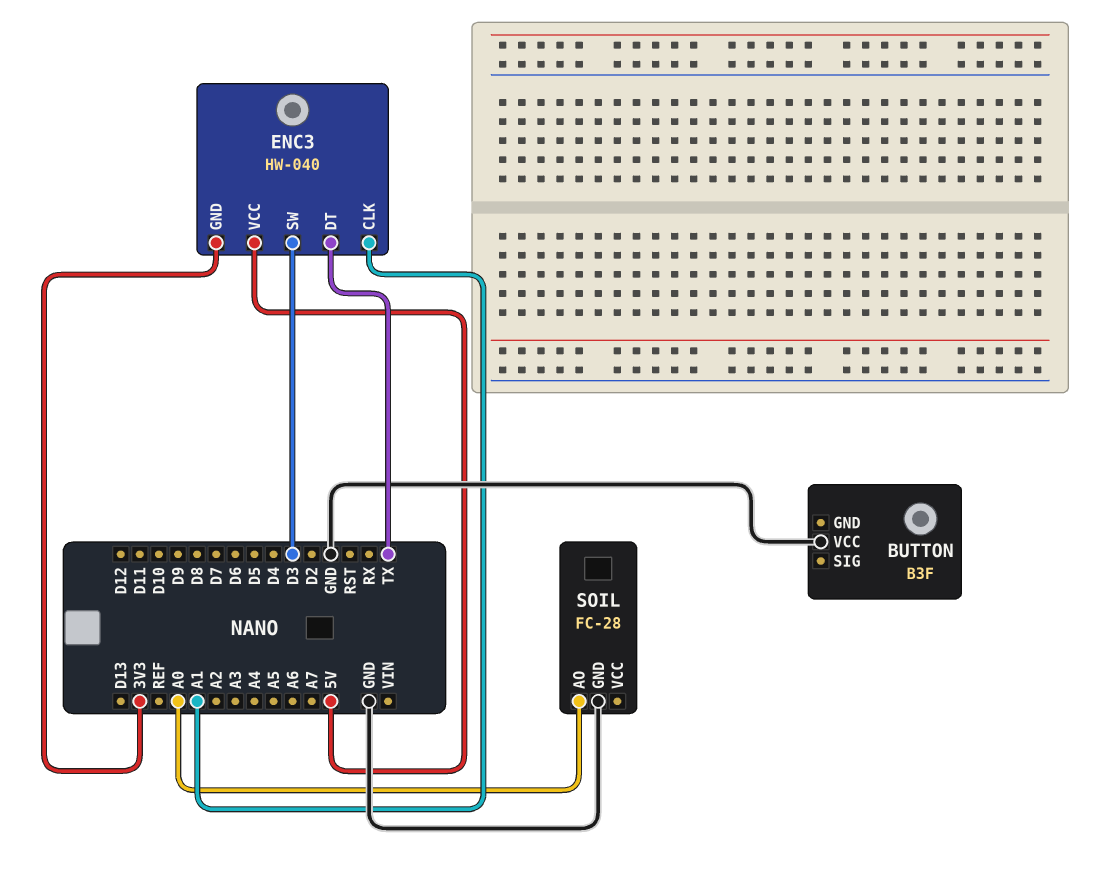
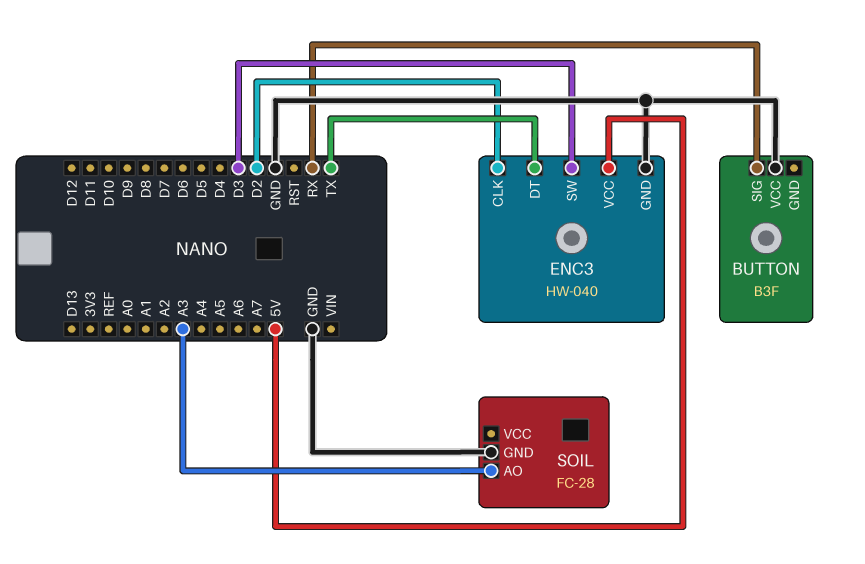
BUTTON pin SIG: none -> RX
ENC3 pin CLK: A1 -> D2
ENC3 pin GND: 3V3 -> GND
SOIL pin AO: A0 -> A3

